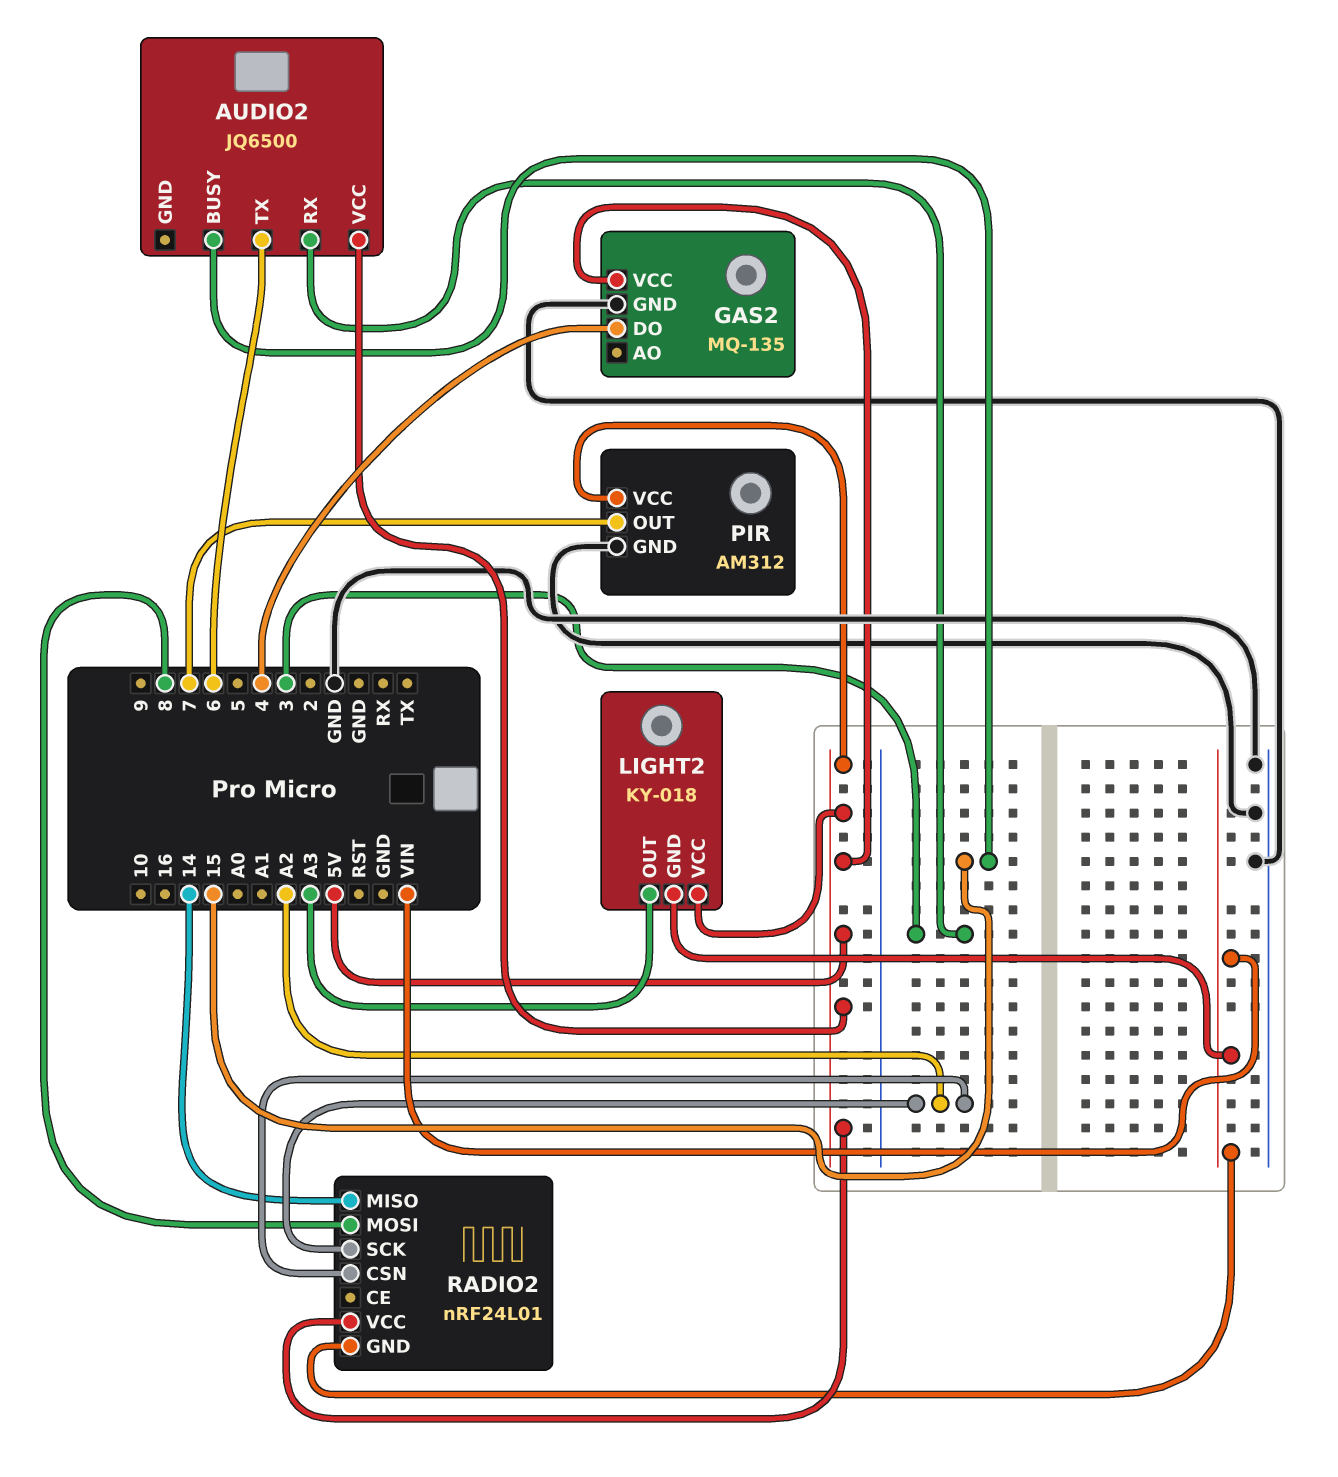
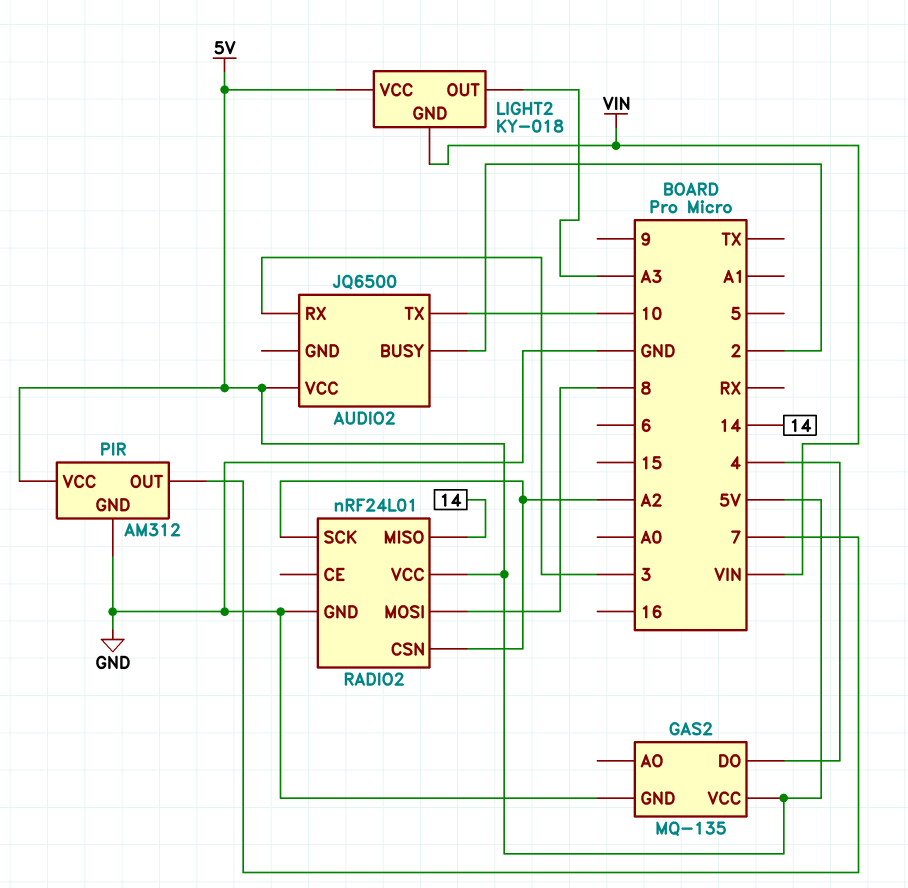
AUDIO2 pin BUSY: 15 -> 2
AUDIO2 pin TX: 6 -> 10
RADIO2 pin GND: VIN -> GND

